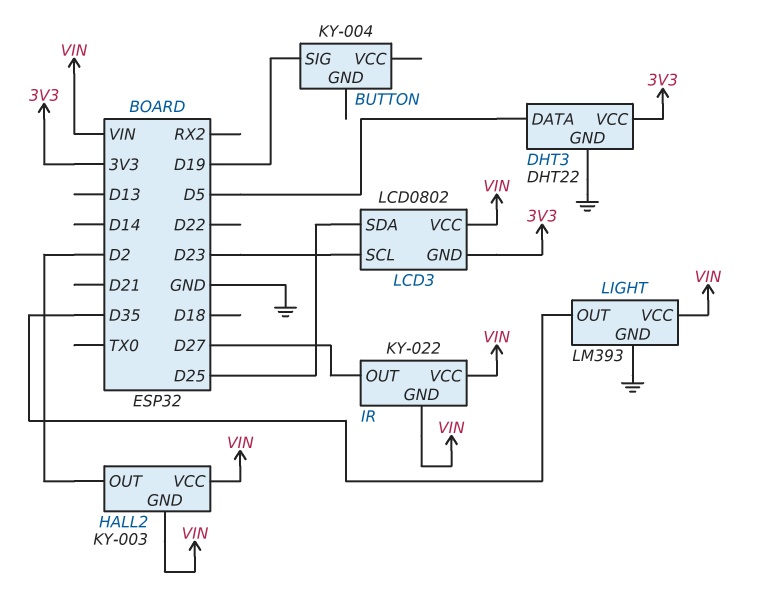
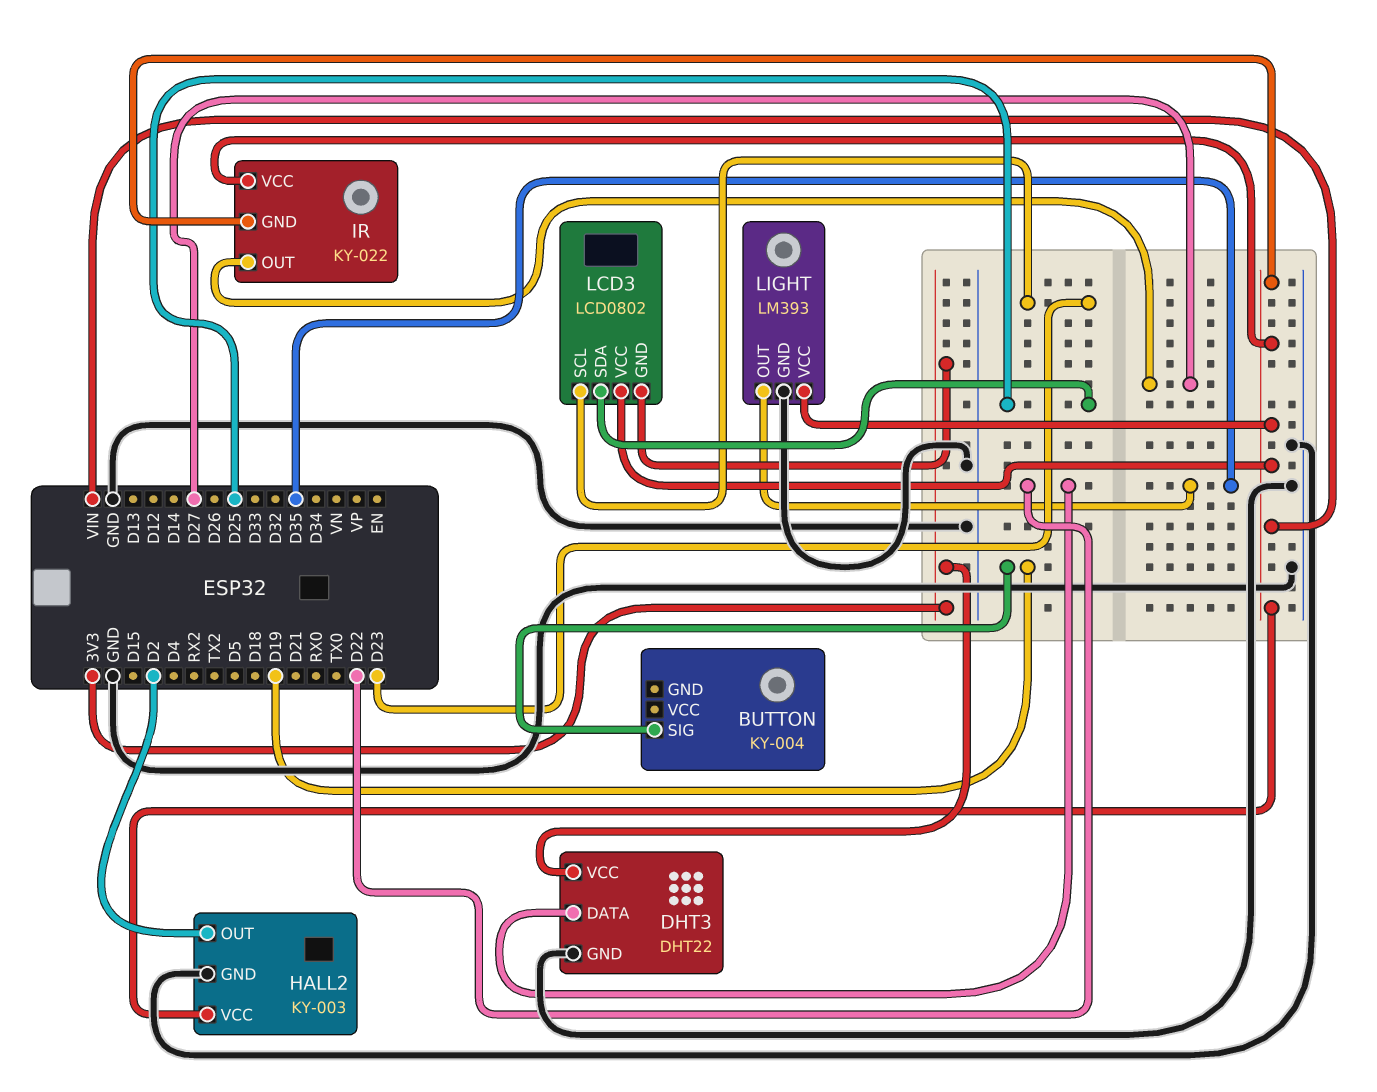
DHT3 pin DATA: D5 -> D22
HALL2 pin GND: VIN -> GND

